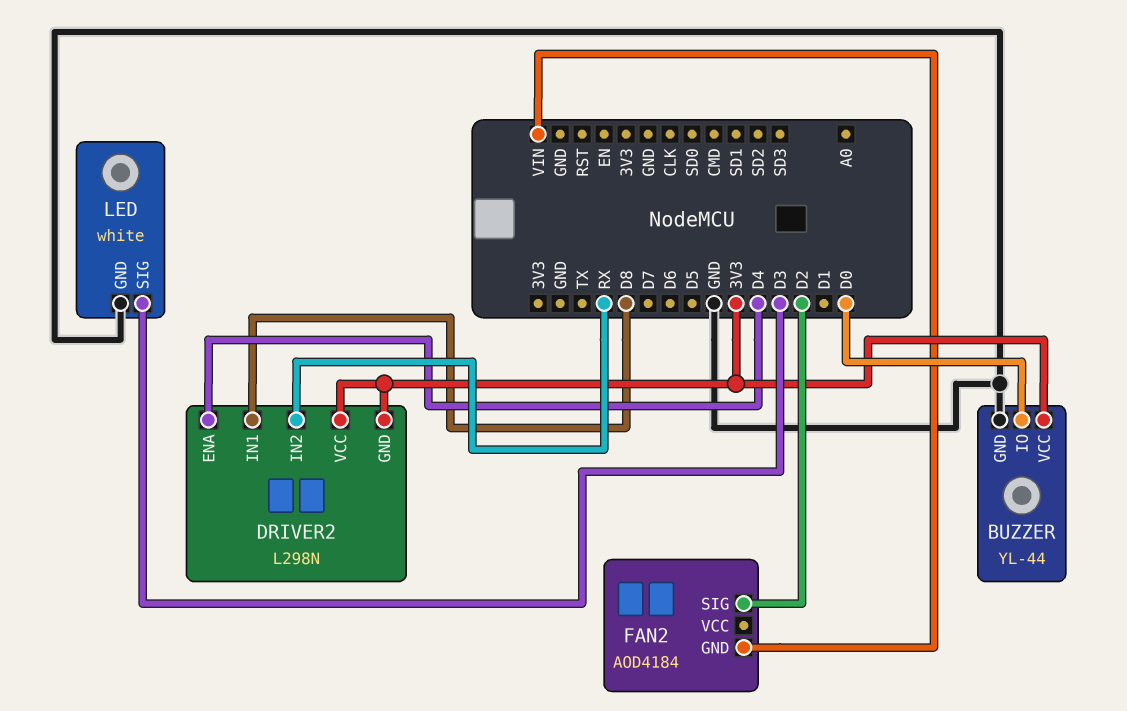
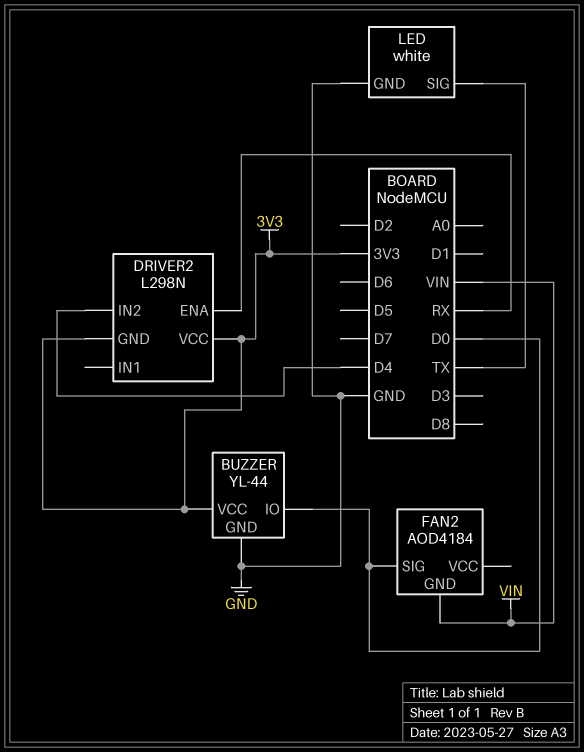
DRIVER2 pin ENA: D4 -> RX
DRIVER2 pin IN1: D8 -> none
DRIVER2 pin IN2: RX -> D4
FAN2 pin SIG: D2 -> D0
LED pin SIG: D3 -> TX

